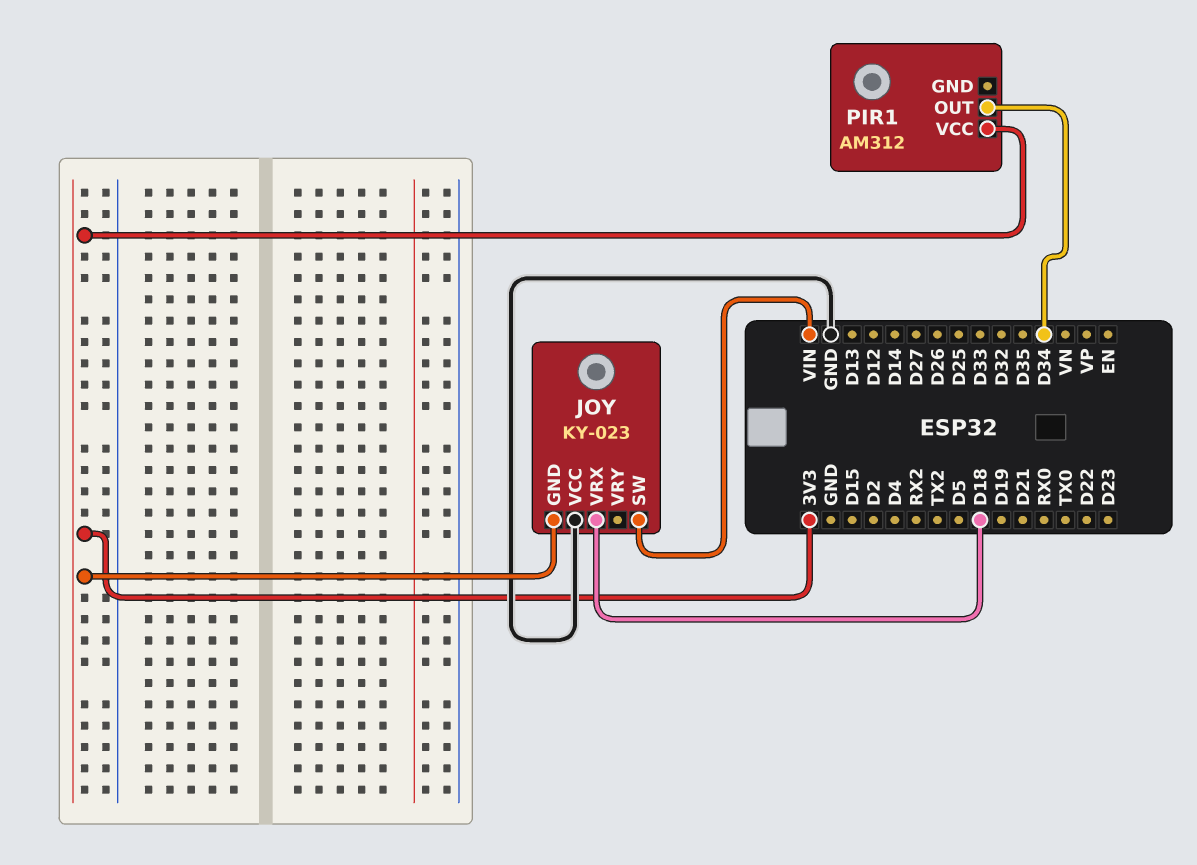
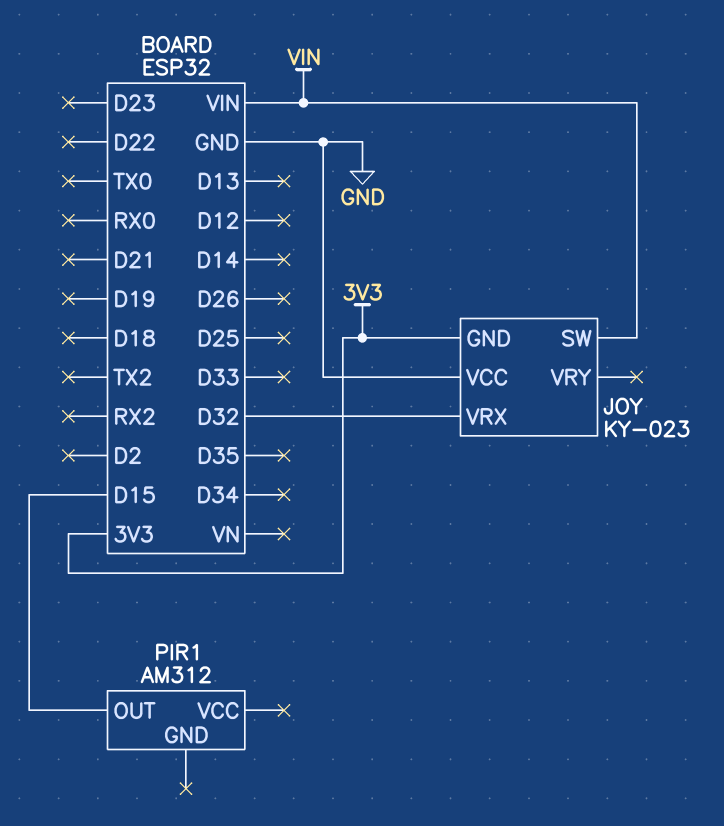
JOY pin VRX: D18 -> D32
PIR1 pin OUT: D34 -> D15
PIR1 pin VCC: 3V3 -> none

